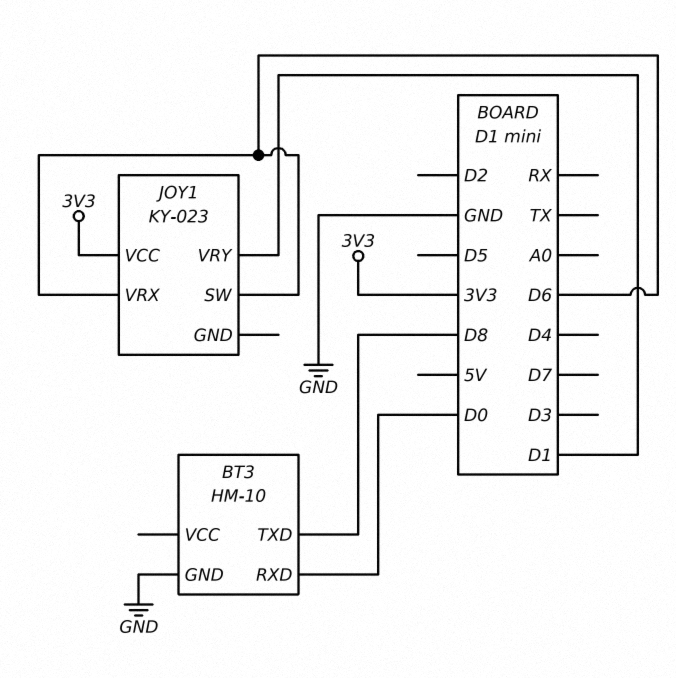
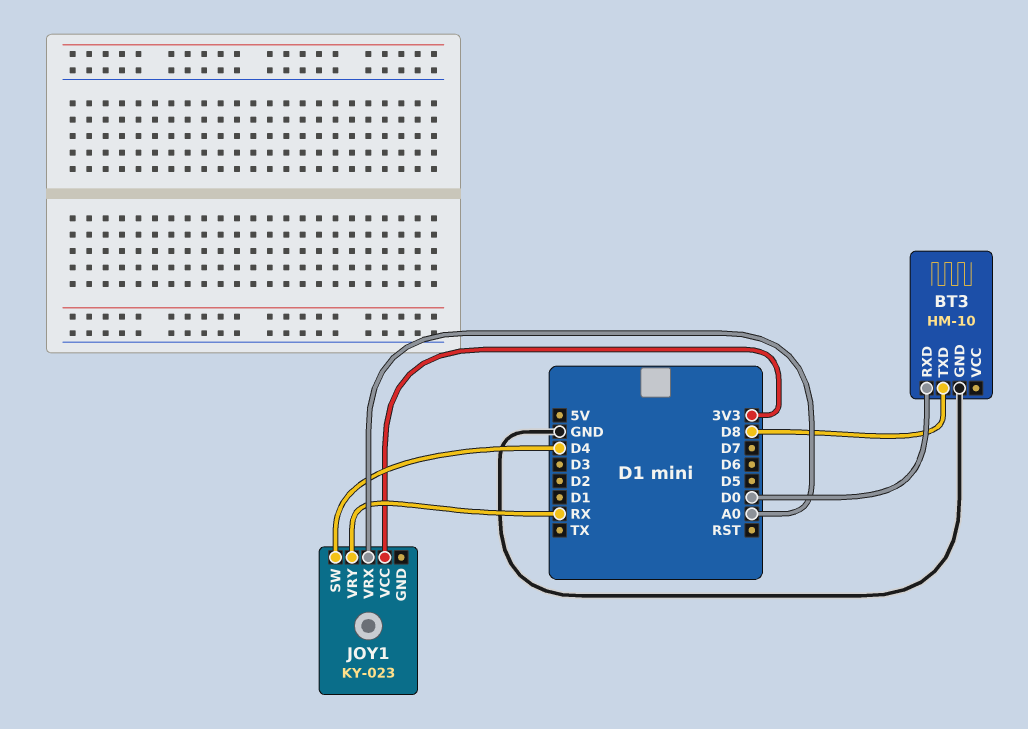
JOY1 pin SW: D6 -> D4
JOY1 pin VRX: D6 -> A0
JOY1 pin VRY: D1 -> RX

